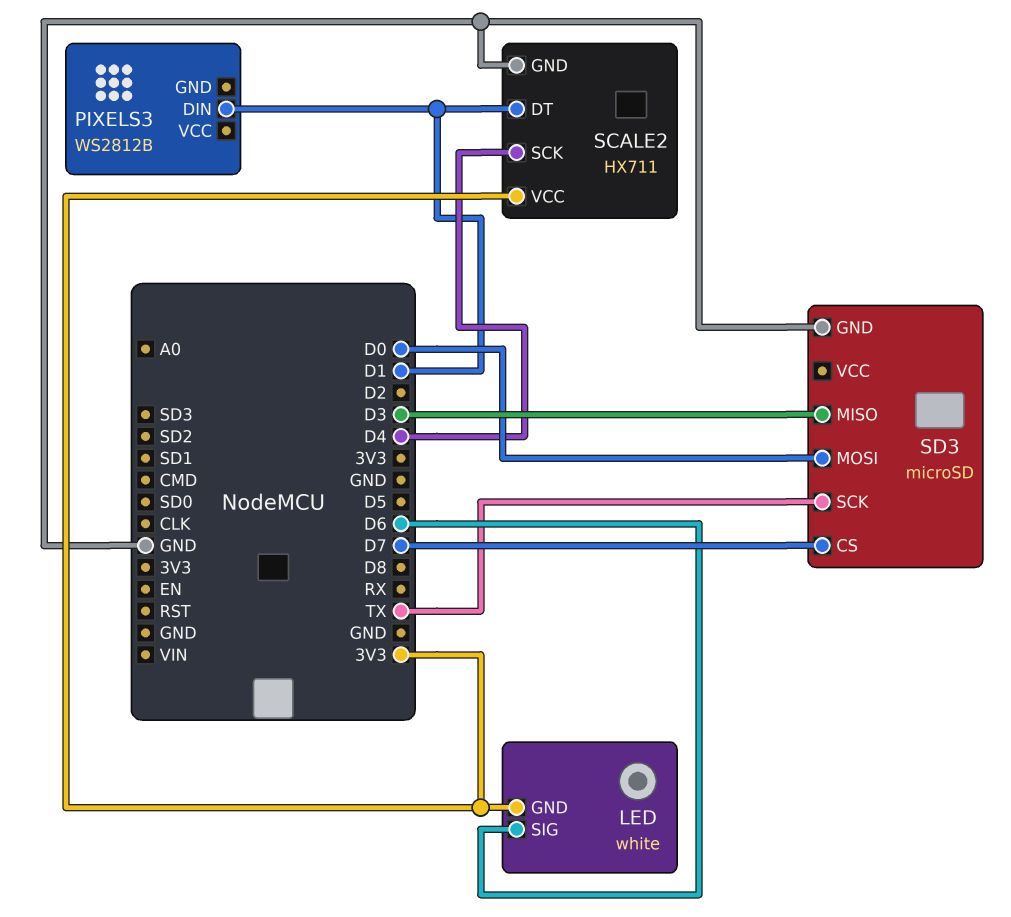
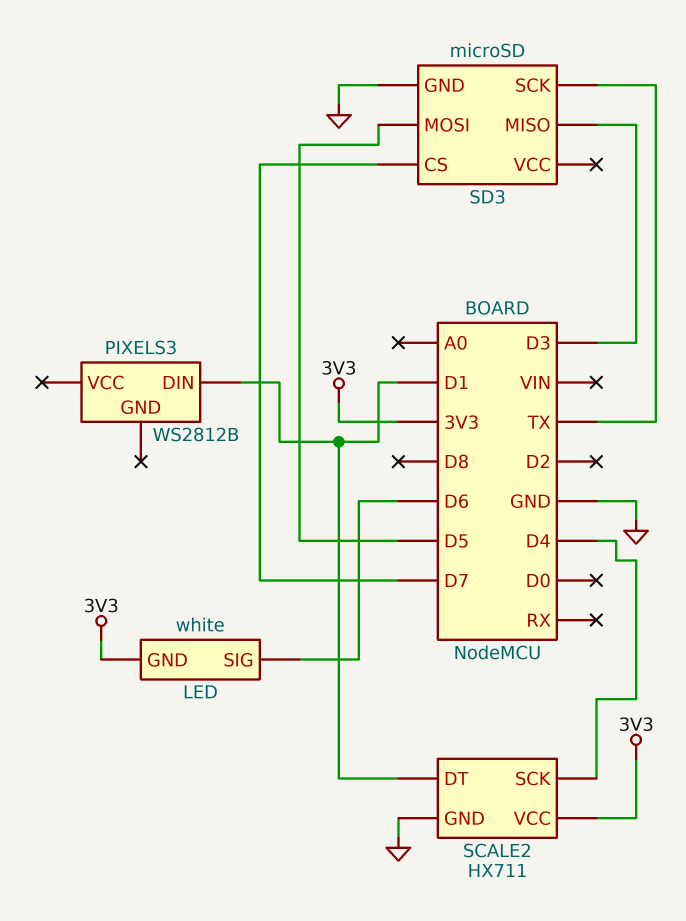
SD3 pin MOSI: D0 -> D5

